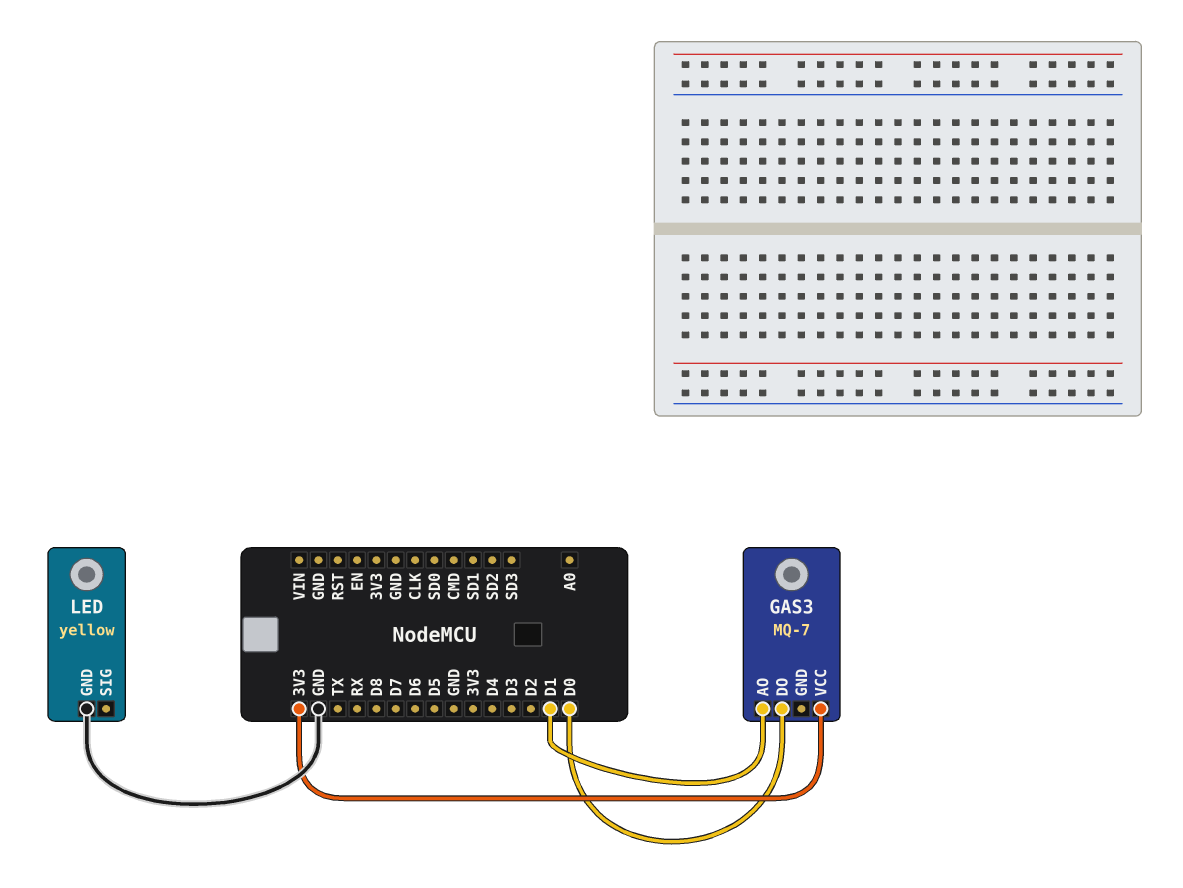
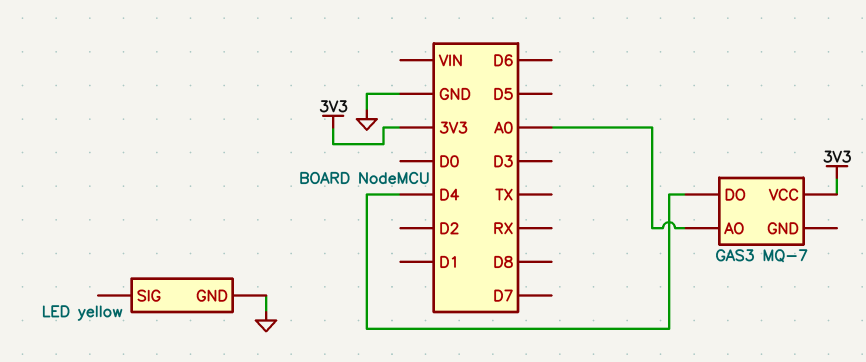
GAS3 pin AO: D1 -> A0
GAS3 pin DO: D0 -> D4

